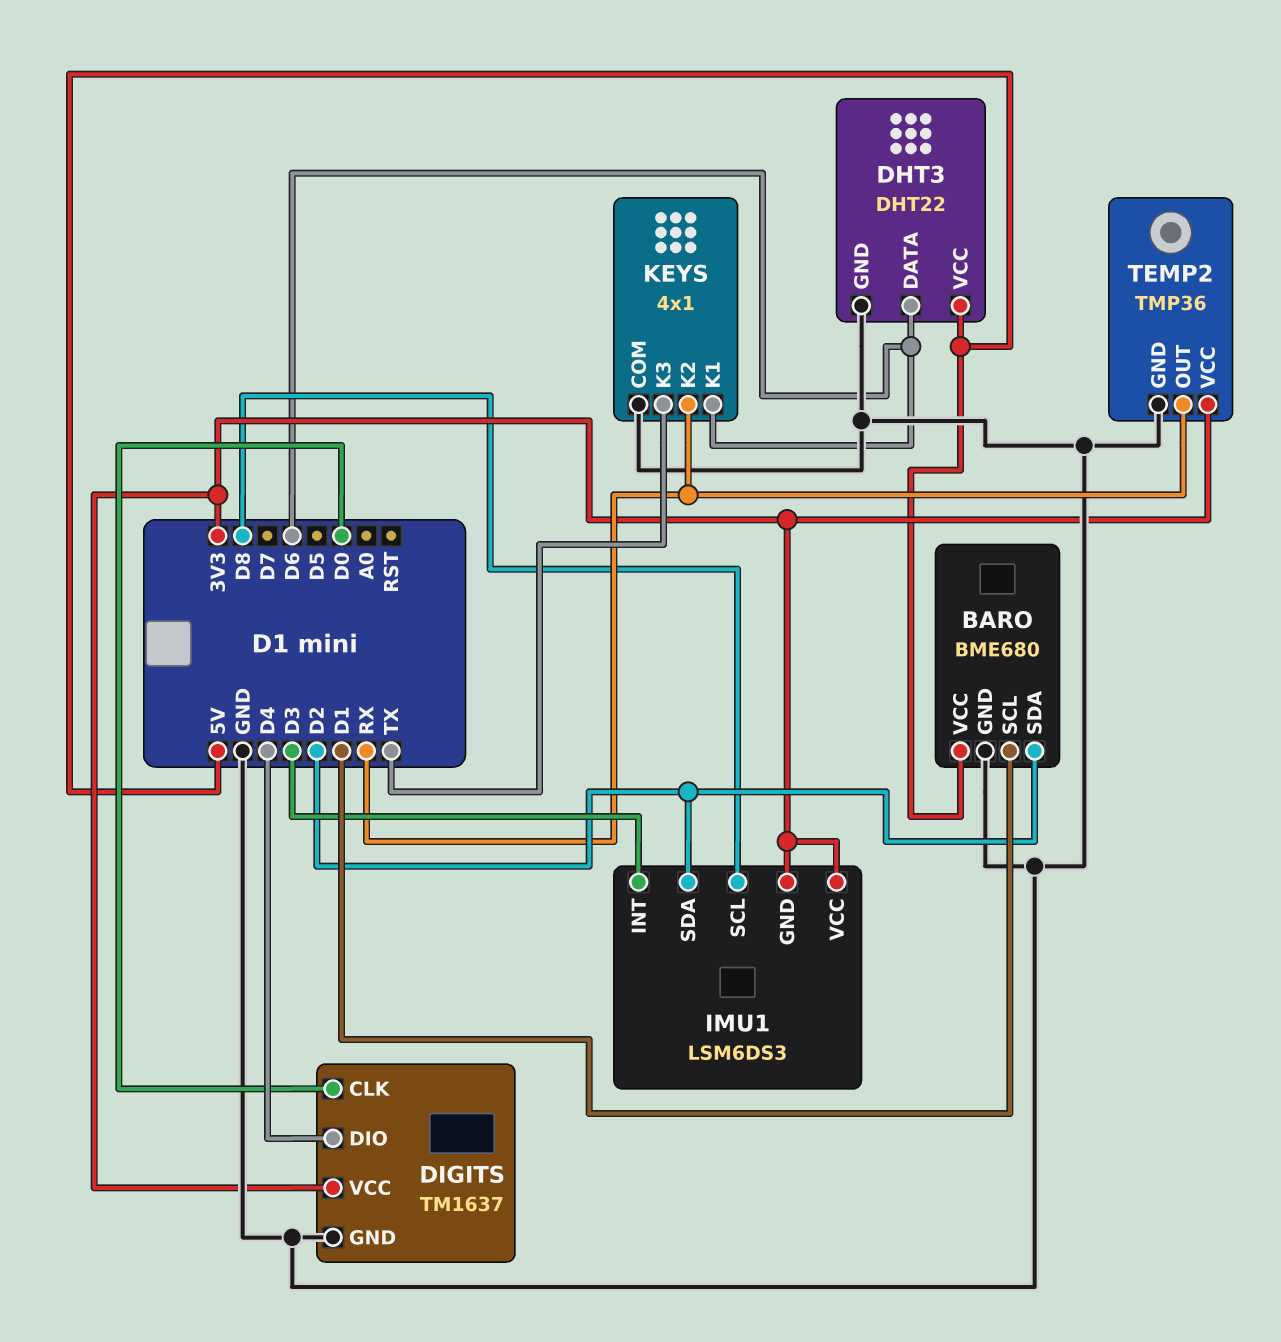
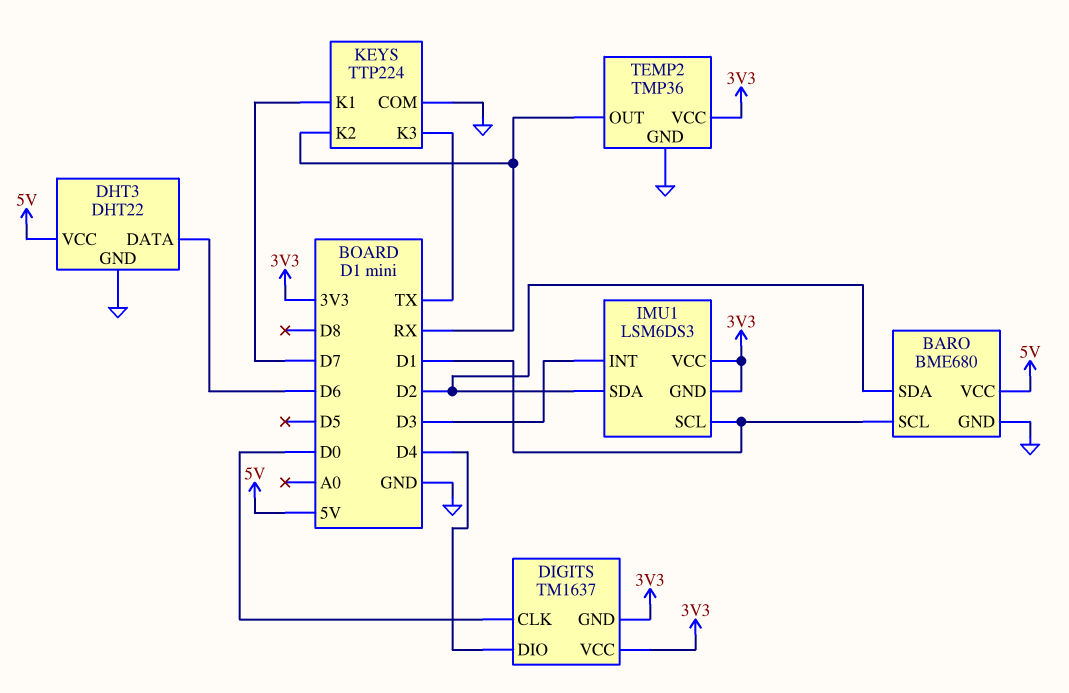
DIGITS pin GND: GND -> 3V3
IMU1 pin SCL: D8 -> D1
KEYS: 4x1 -> TTP224
KEYS pin K1: D6 -> D7

